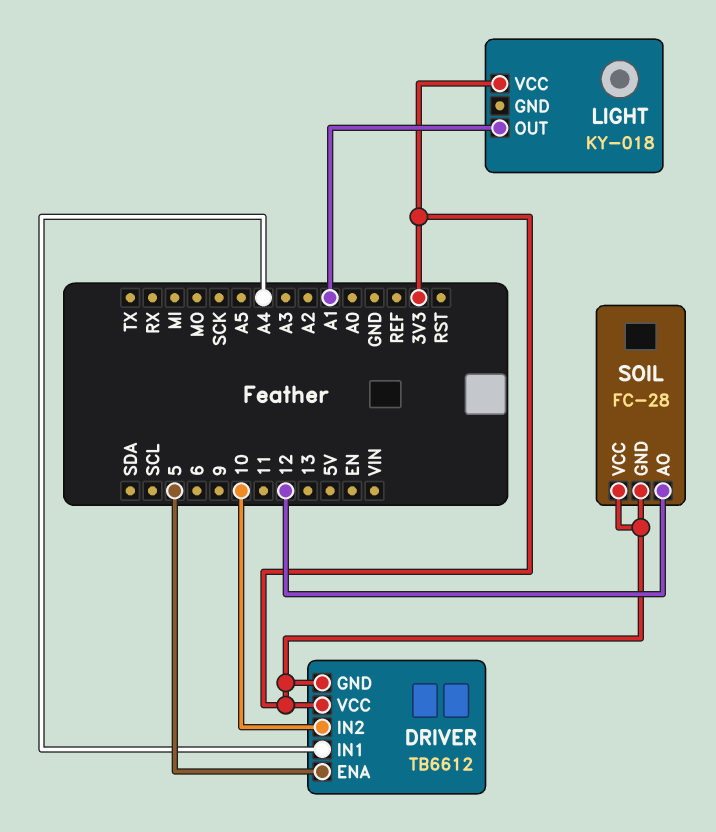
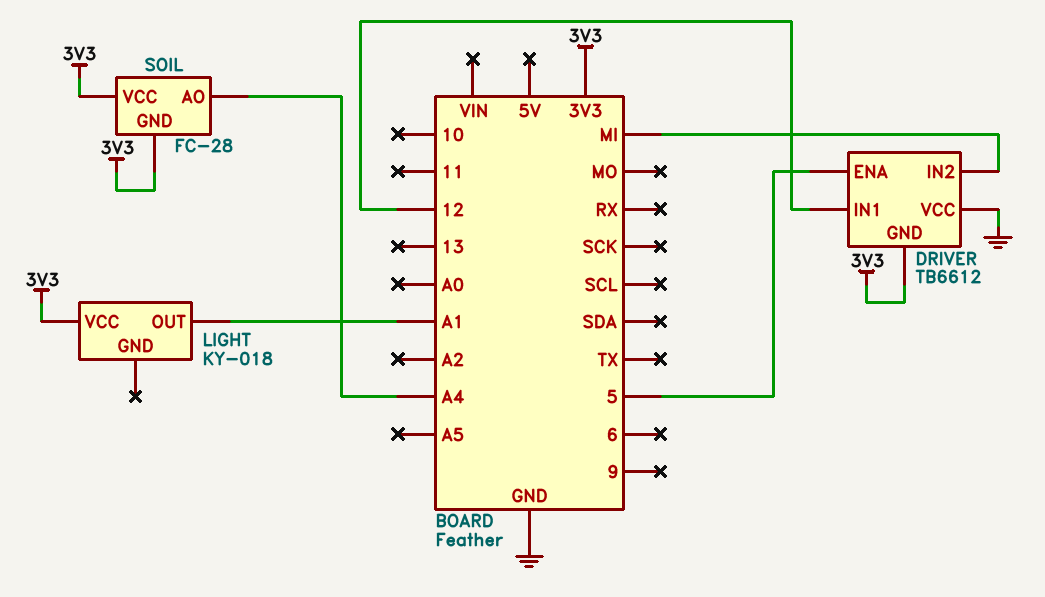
DRIVER pin IN1: A4 -> 12
DRIVER pin IN2: 10 -> MI
DRIVER pin VCC: 3V3 -> GND
SOIL pin AO: 12 -> A4

